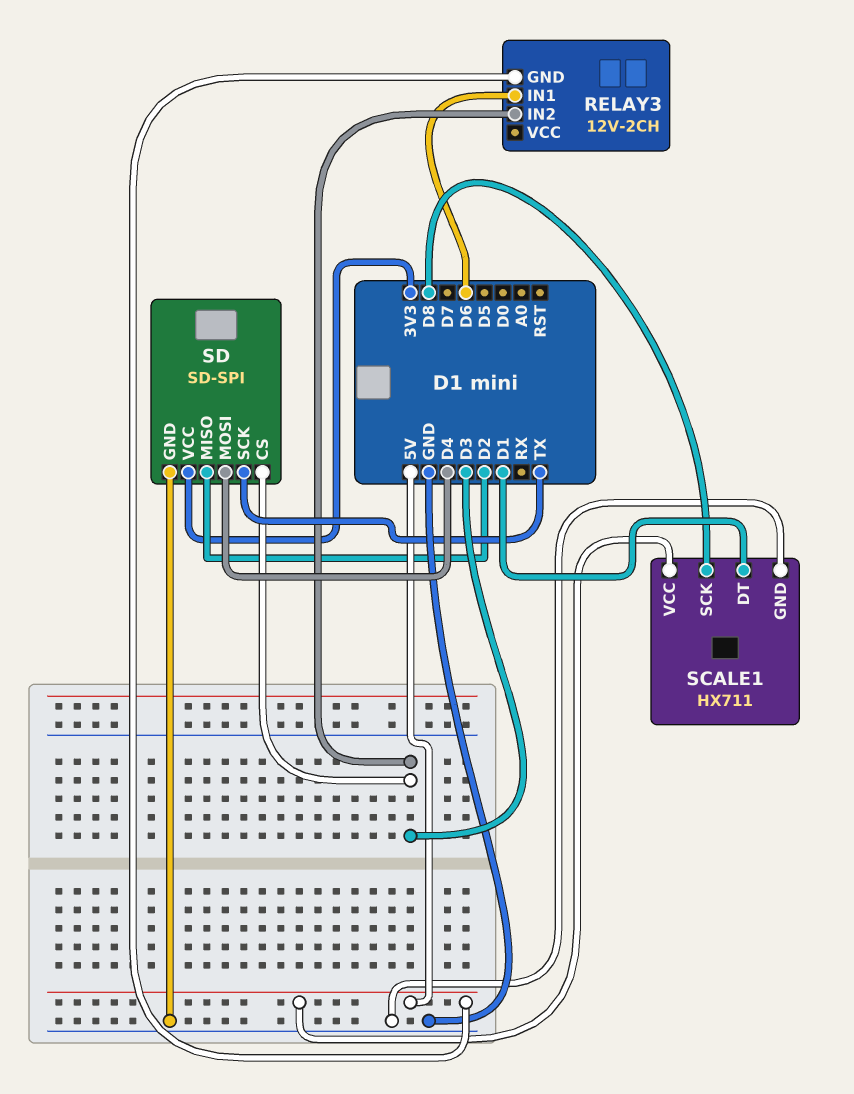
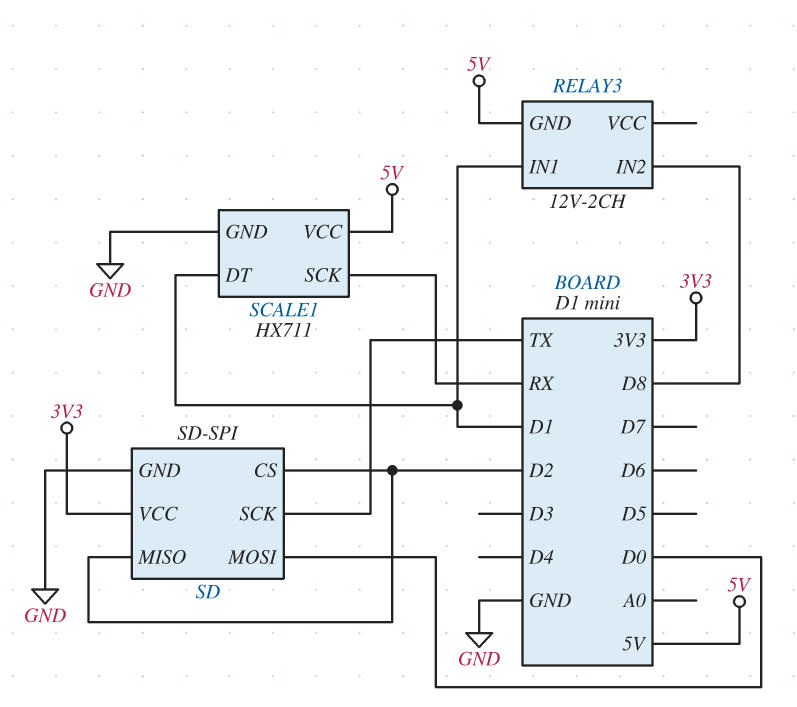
RELAY3 pin IN1: D6 -> D1
RELAY3 pin IN2: D3 -> D8
SCALE1 pin SCK: D8 -> RX
SD pin CS: D3 -> D2
SD pin MOSI: D4 -> D0

